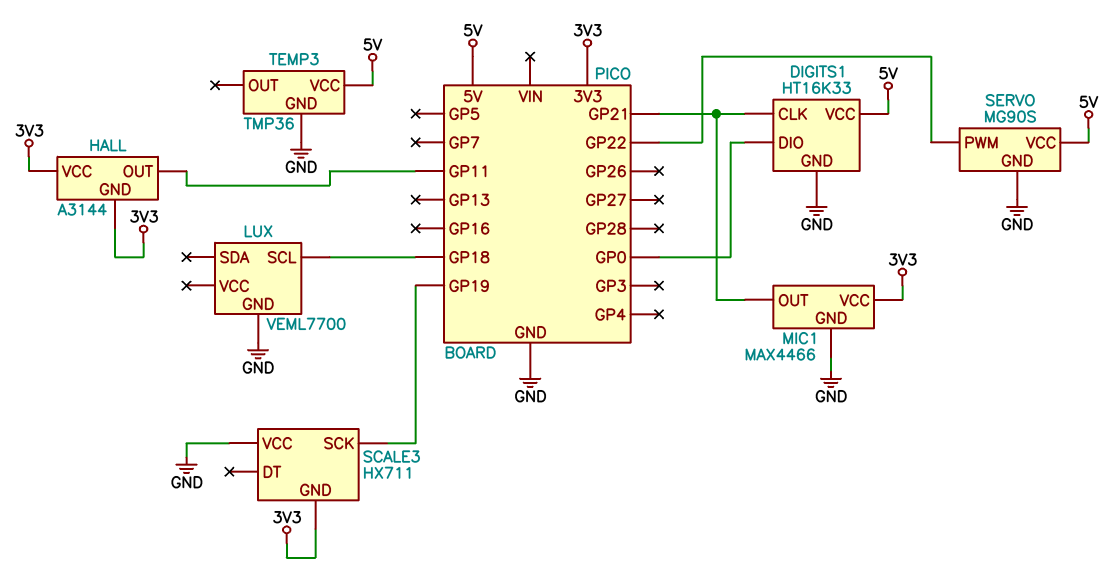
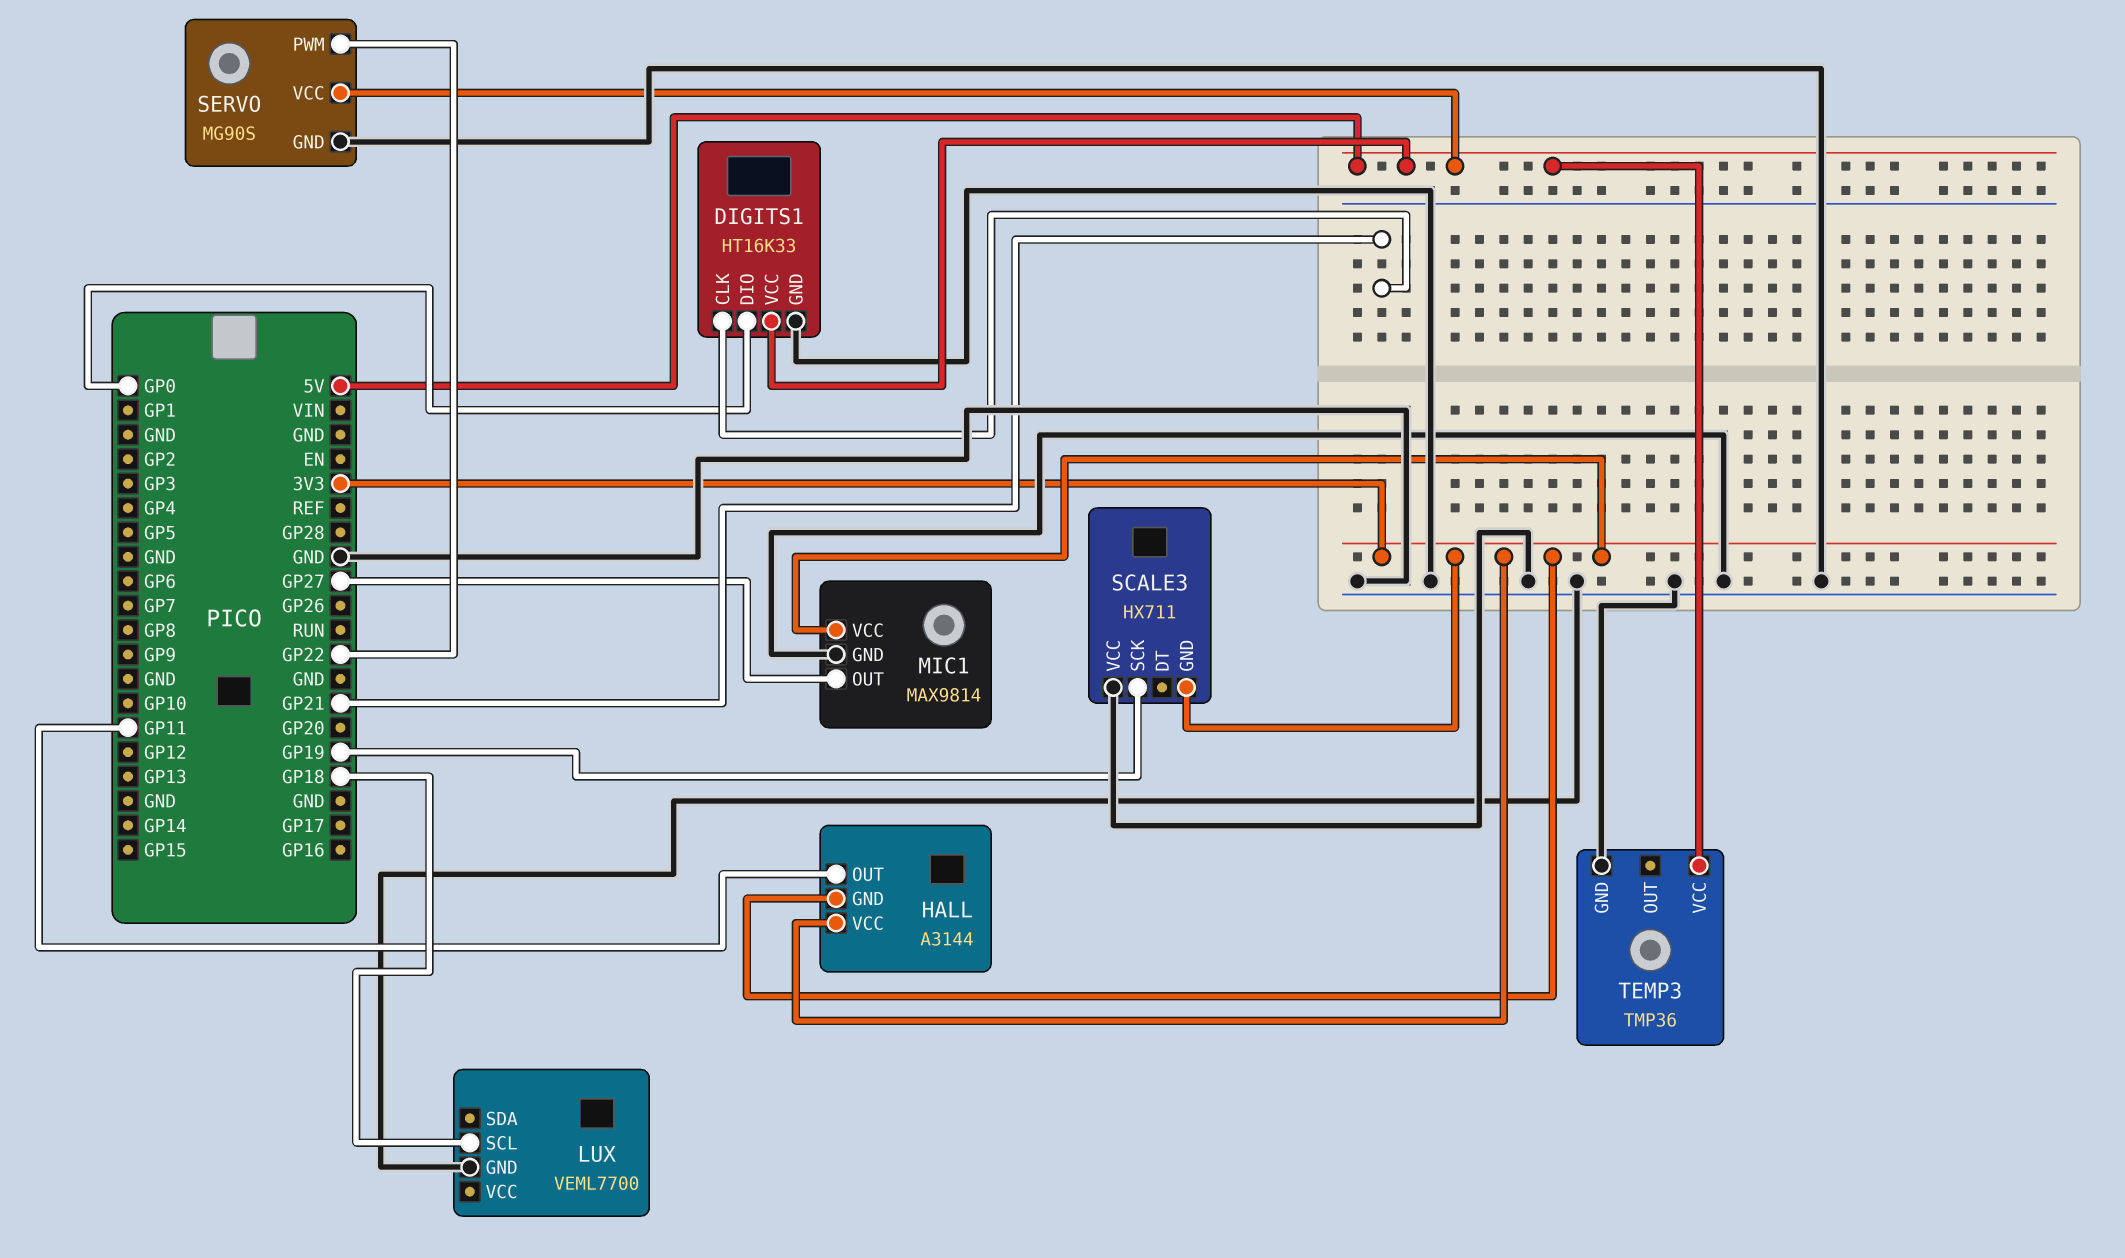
MIC1: MAX4466 -> MAX9814
MIC1 pin OUT: GP21 -> GP27

